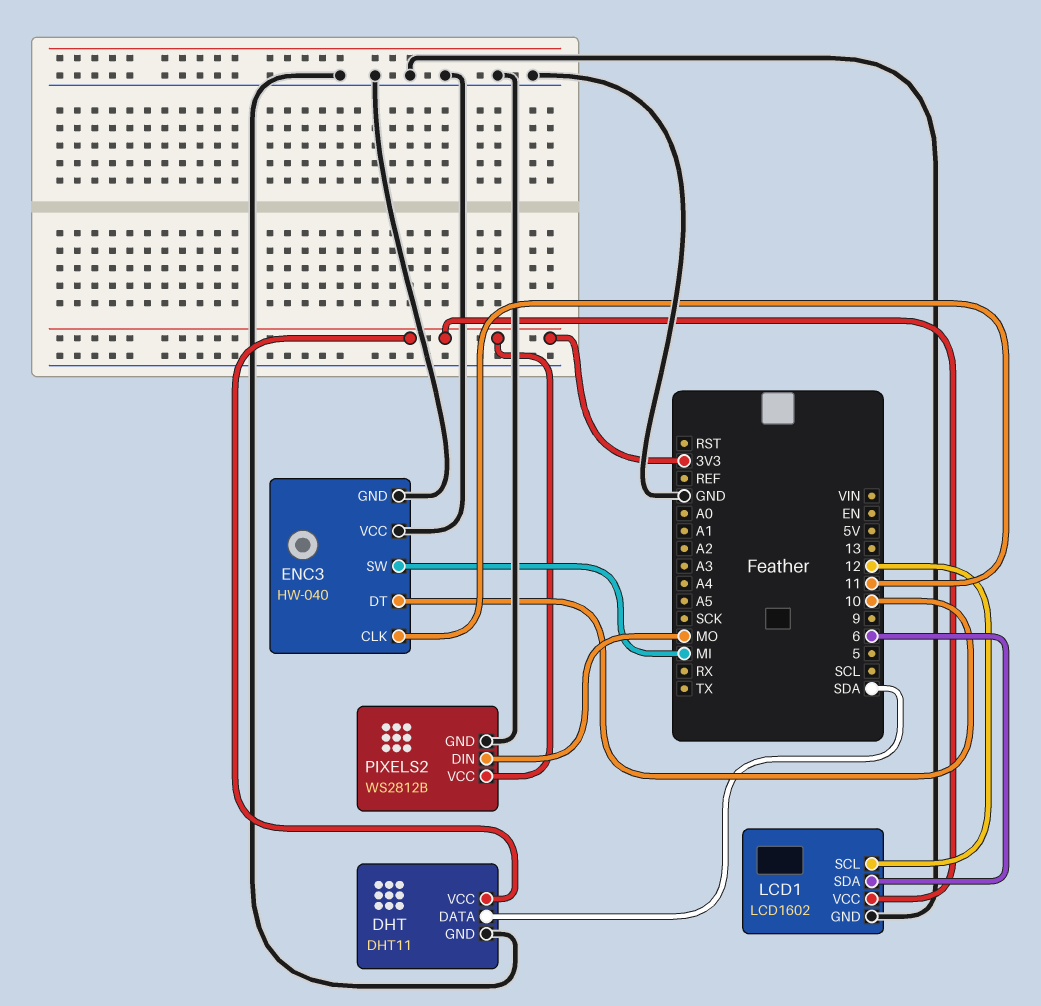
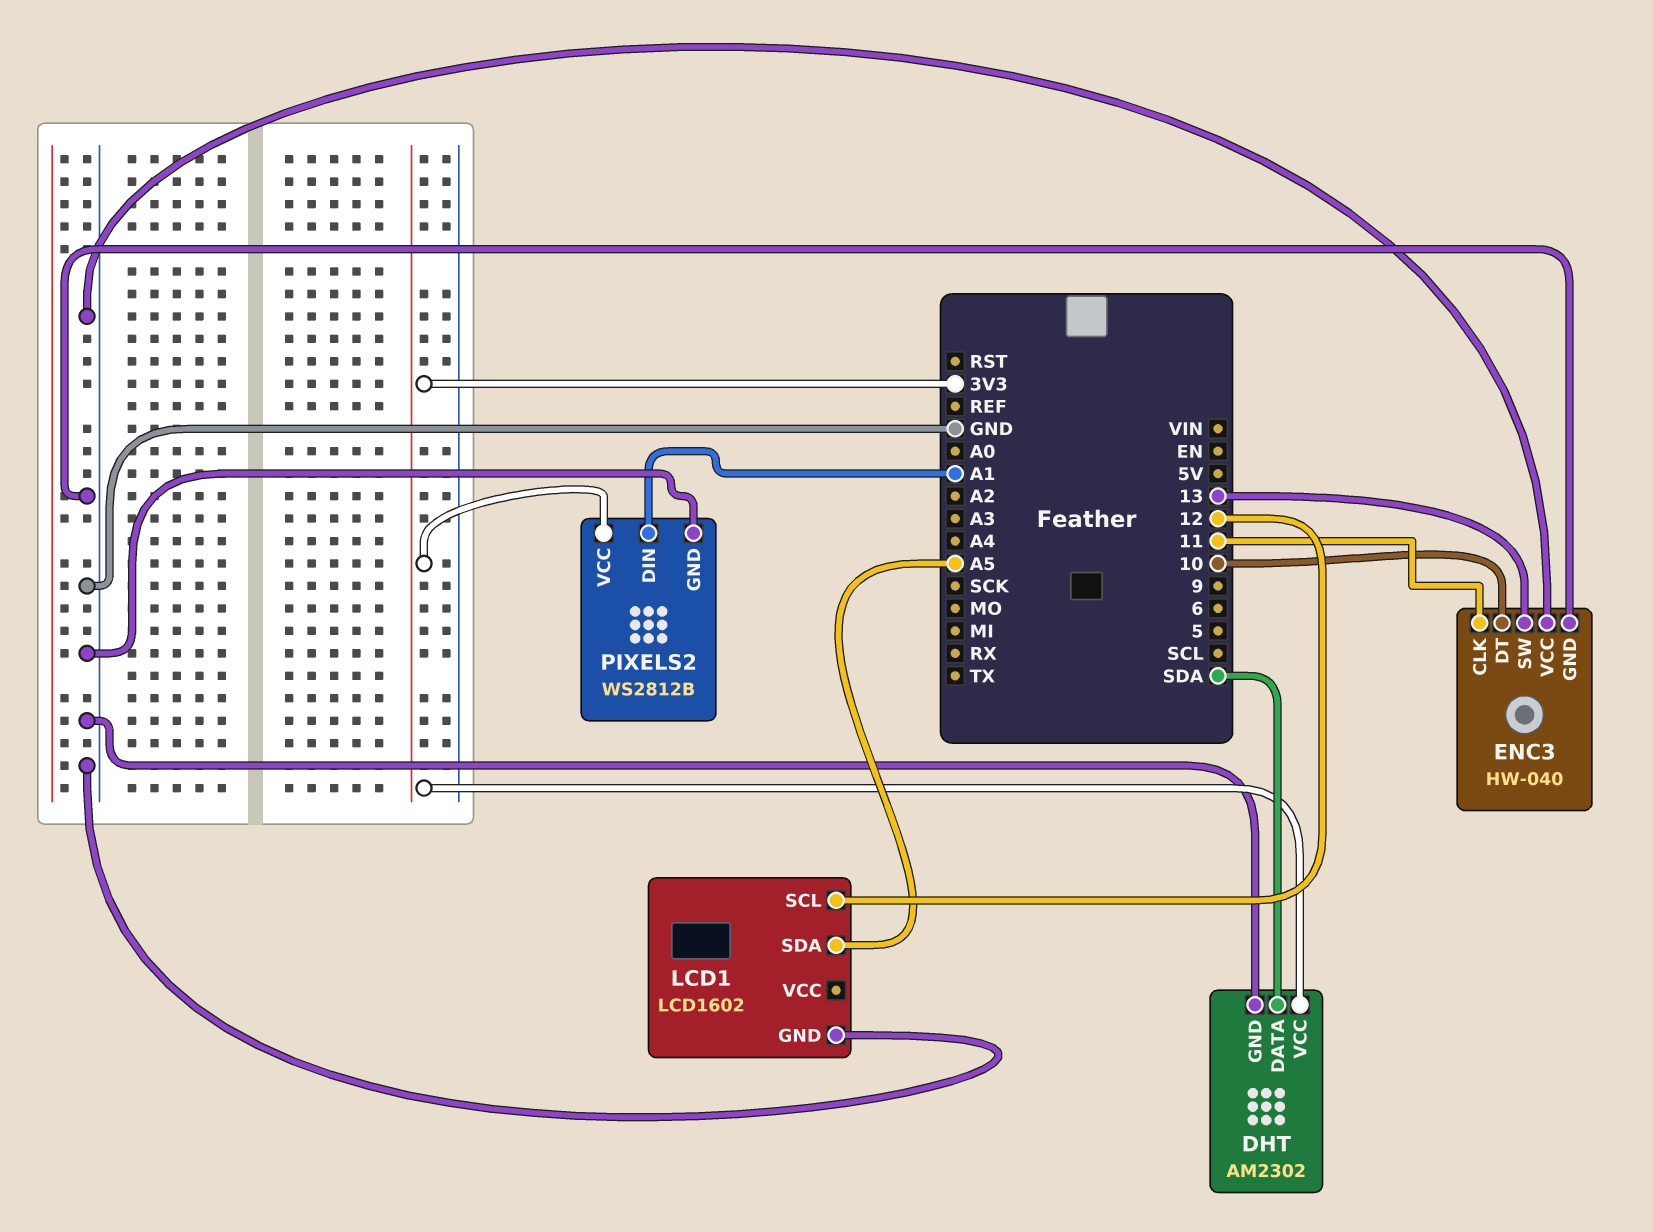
DHT: DHT11 -> AM2302
ENC3 pin SW: MI -> 13
LCD1 pin SDA: 6 -> A5
LCD1 pin VCC: 3V3 -> none
PIXELS2 pin DIN: MO -> A1

